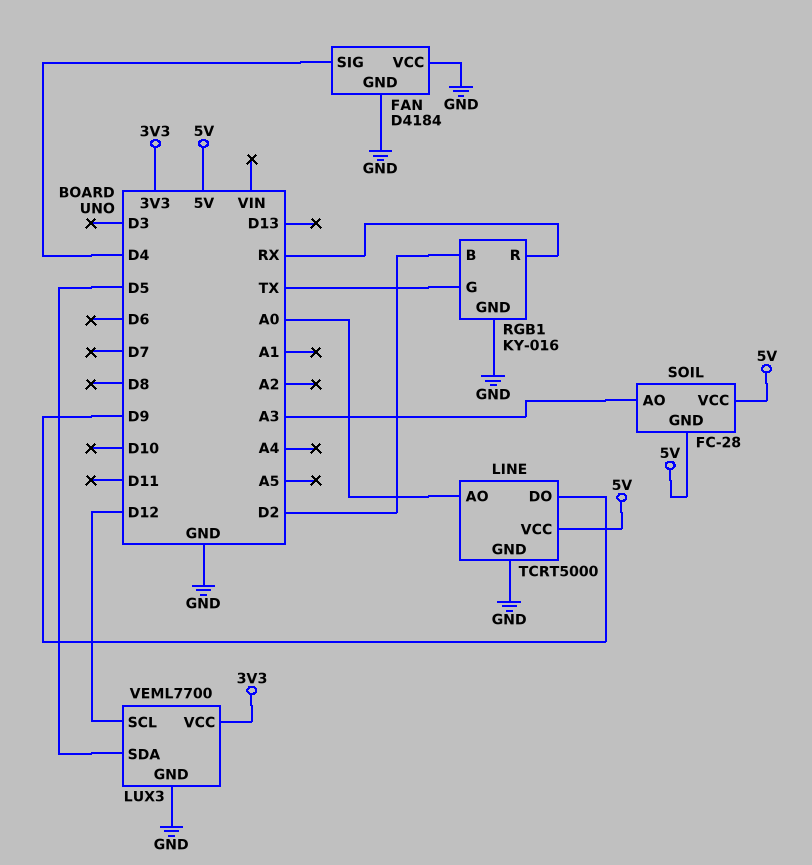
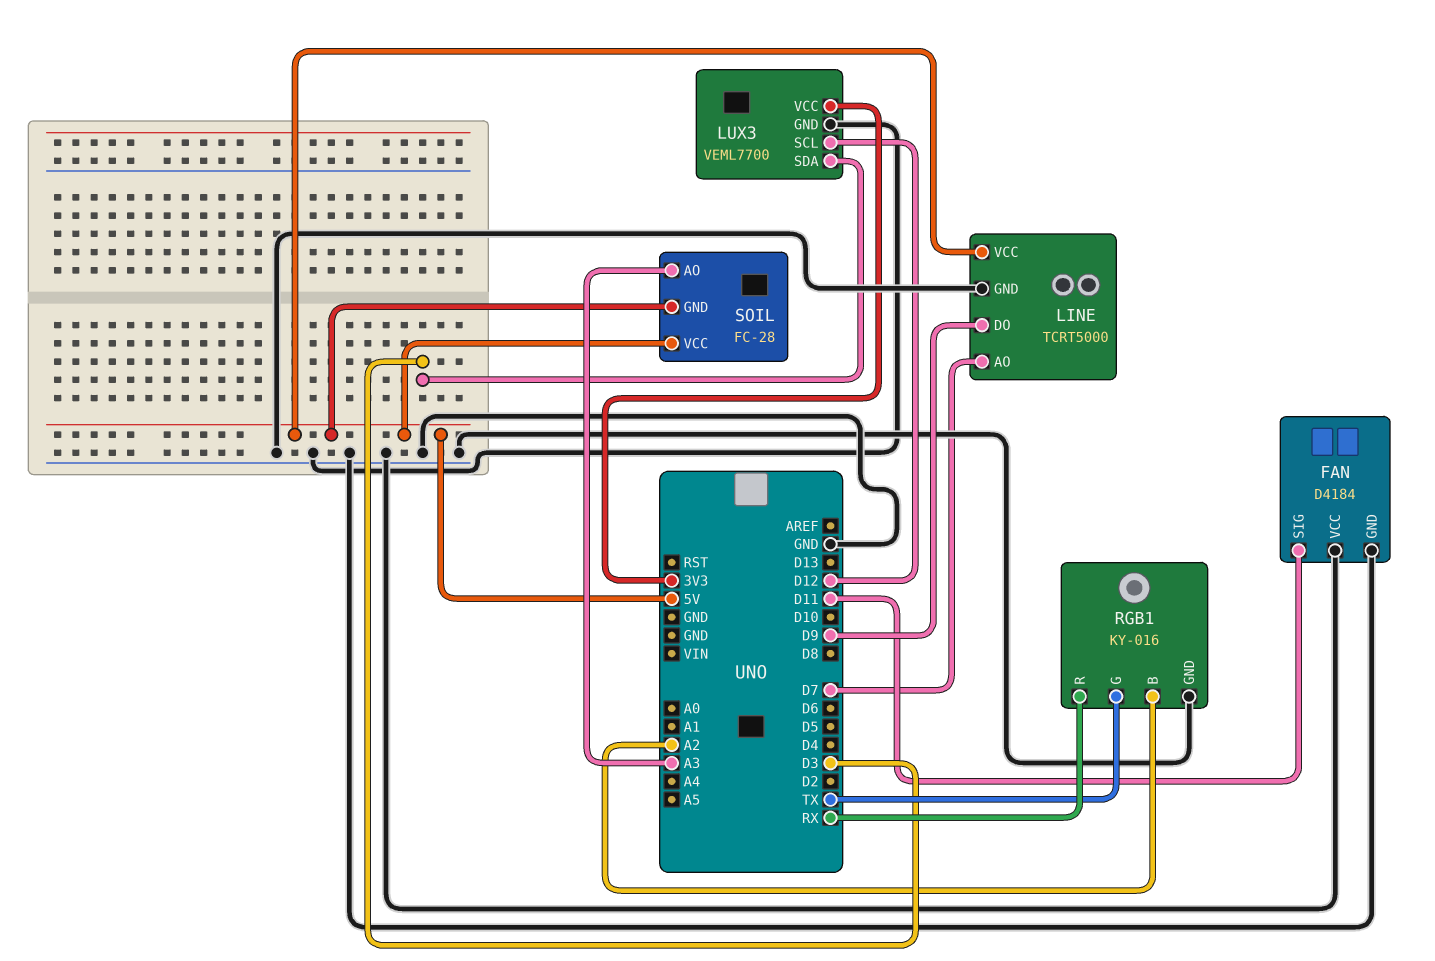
FAN pin SIG: D4 -> D11
LINE pin AO: A0 -> D7
LUX3 pin SDA: D5 -> D3
RGB1 pin B: D2 -> A2

